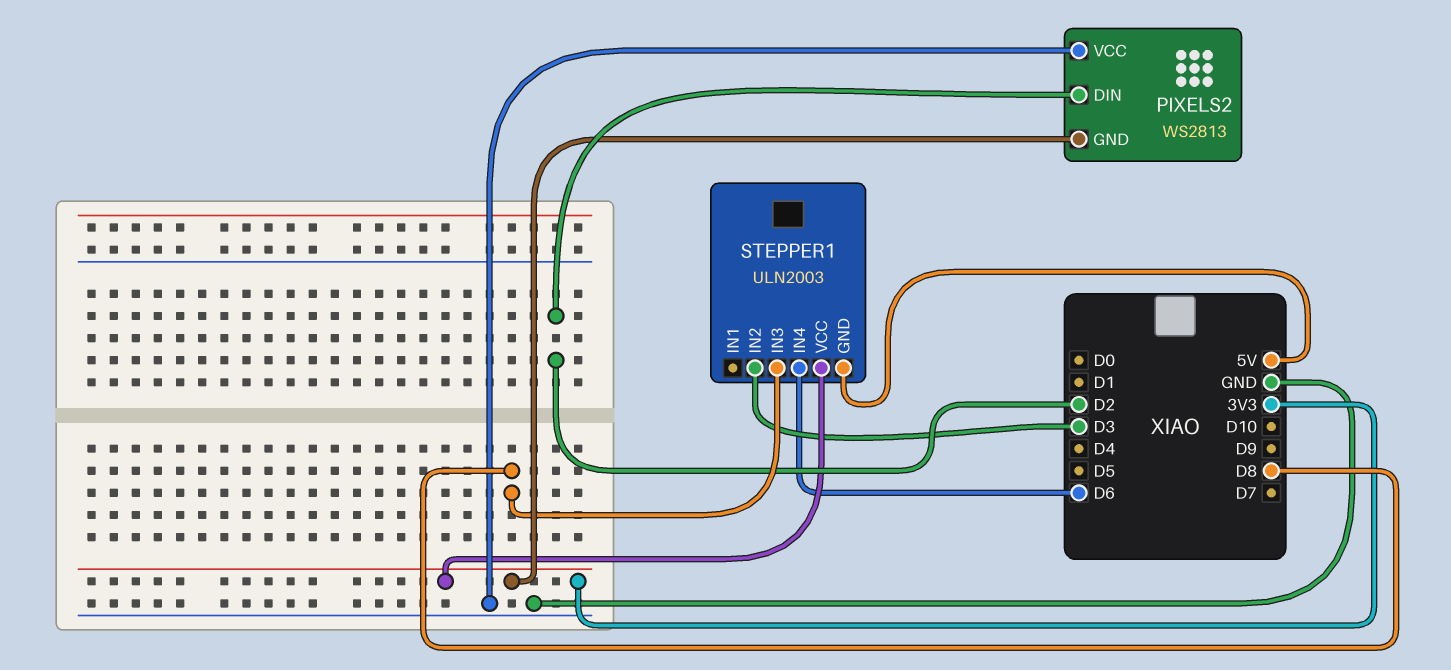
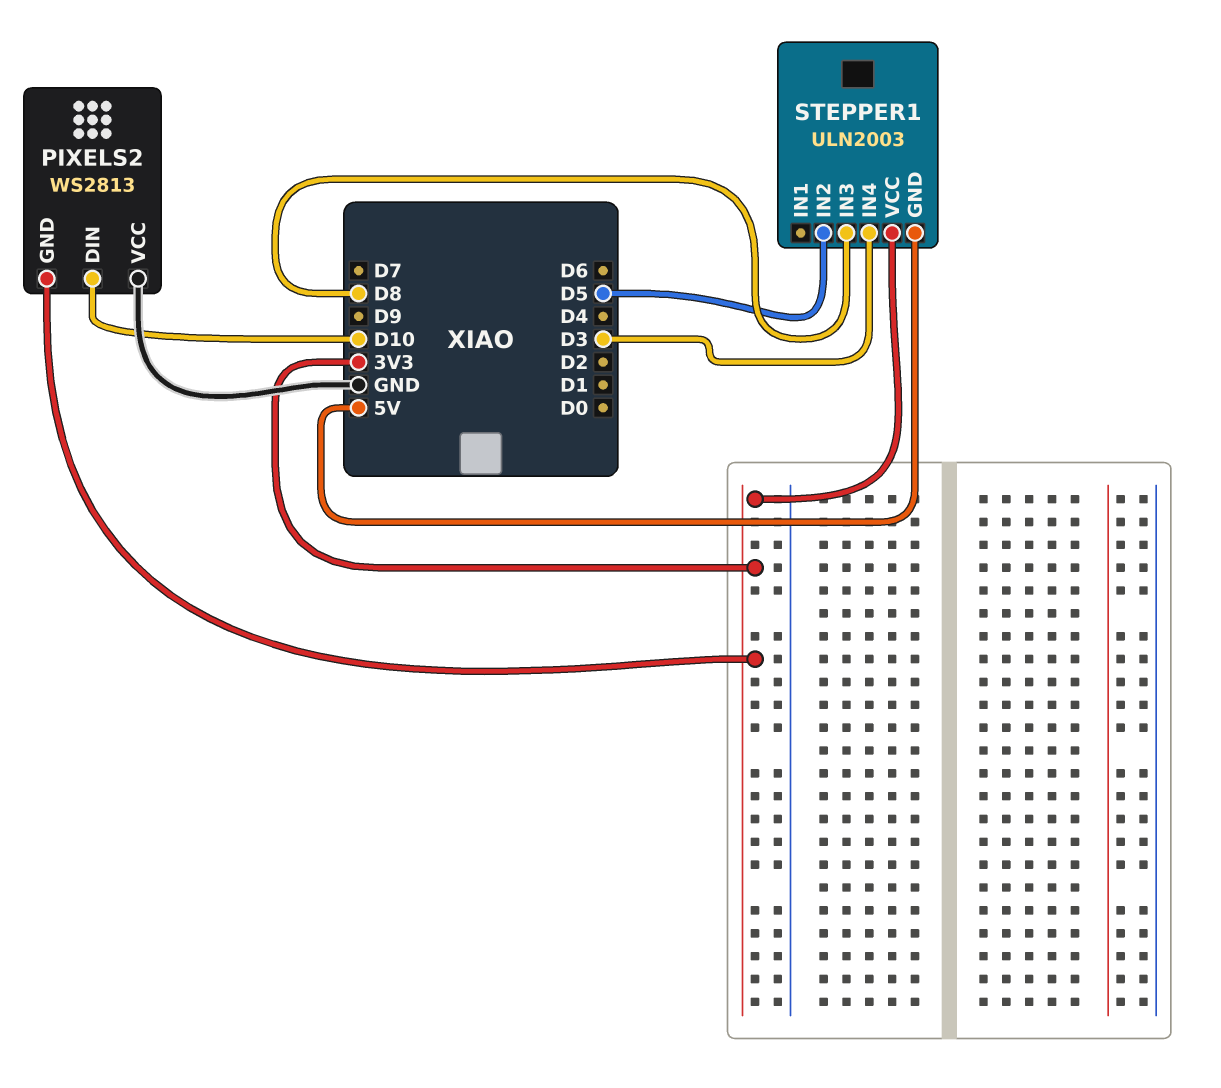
PIXELS2 pin DIN: D2 -> D10
STEPPER1 pin IN2: D3 -> D5
STEPPER1 pin IN4: D6 -> D3

